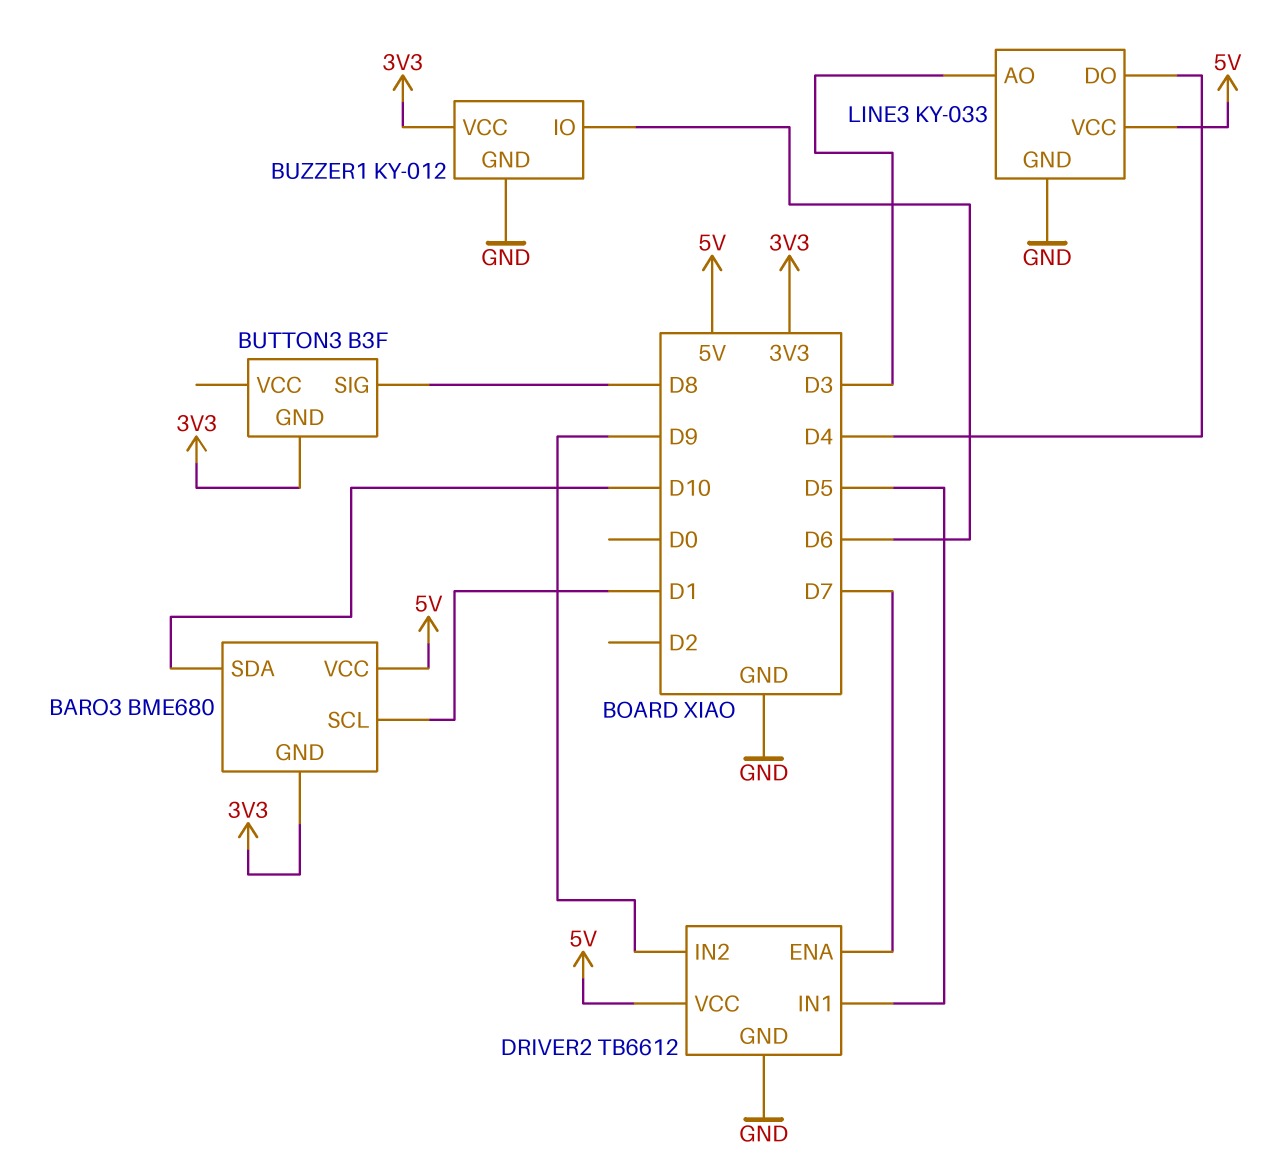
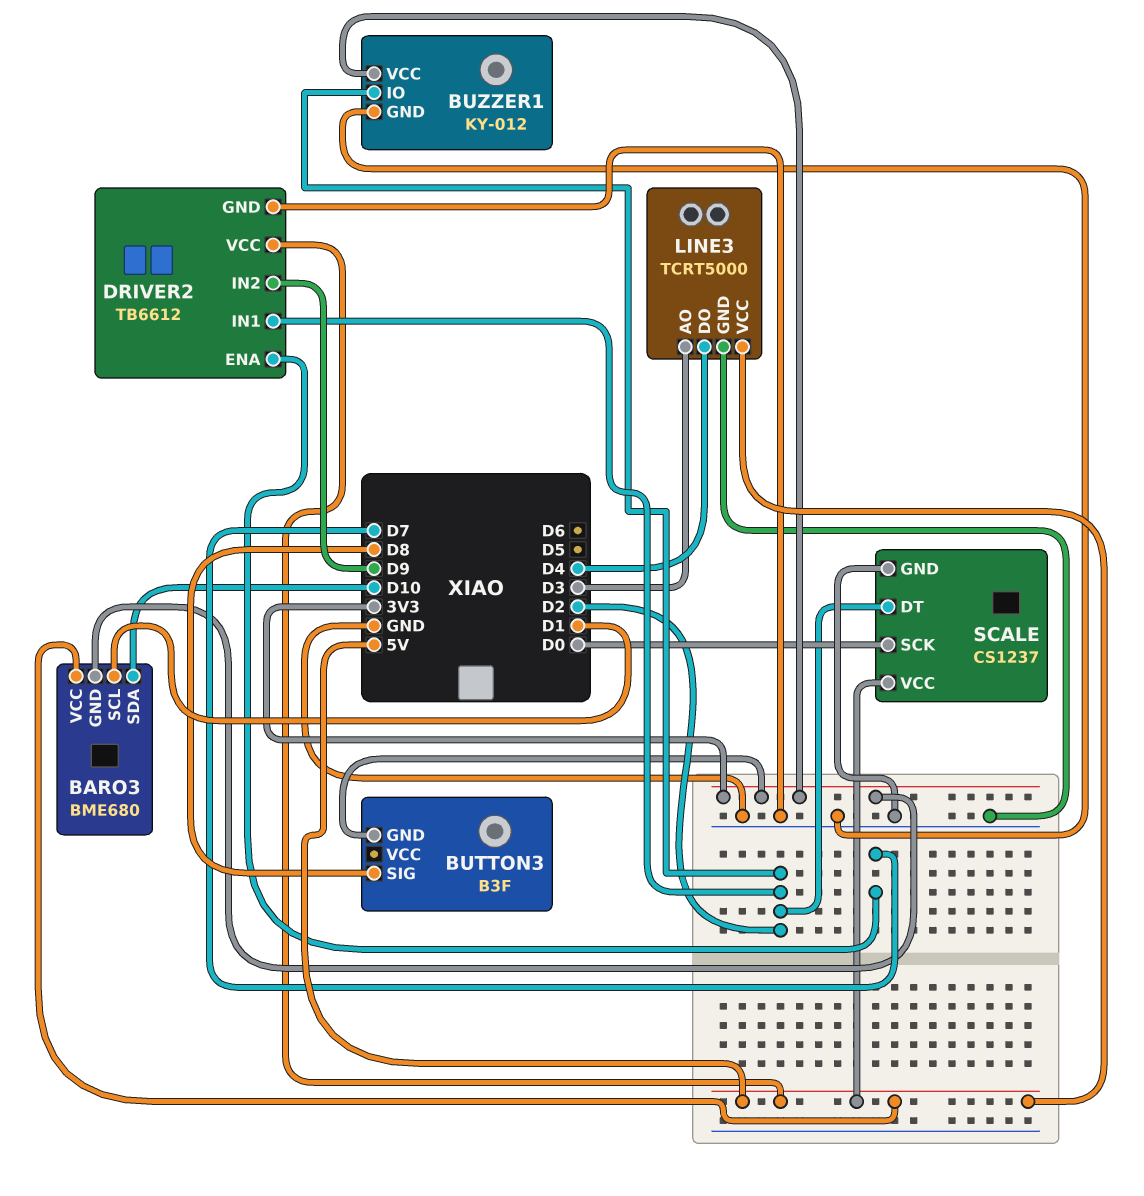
BUZZER1 pin IO: D6 -> D2
DRIVER2 pin IN1: D5 -> D2
LINE3: KY-033 -> TCRT5000
SCALE: none -> CS1237
SCALE pin DT: none -> D2
SCALE pin GND: none -> GND
SCALE pin SCK: none -> D0
SCALE pin VCC: none -> 5V

